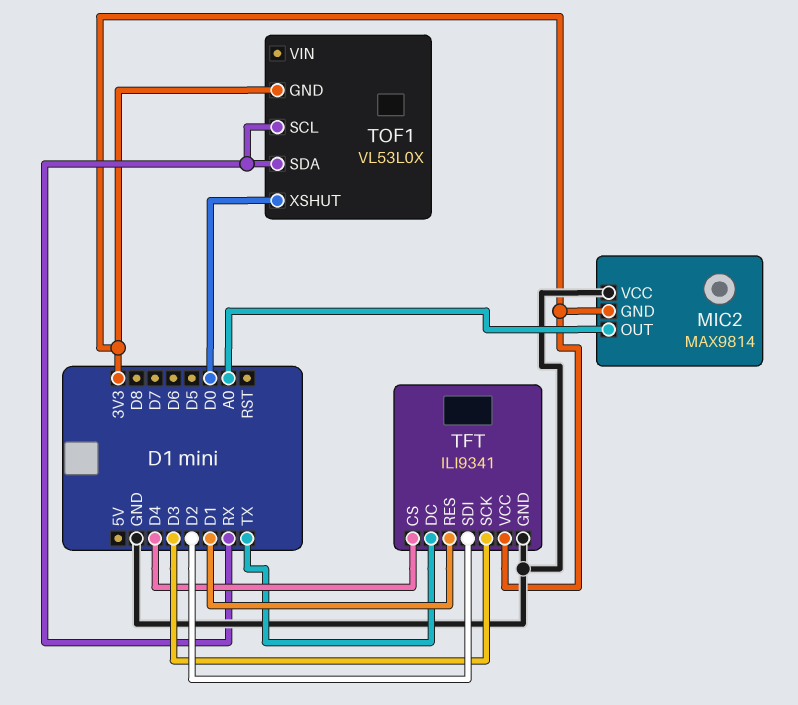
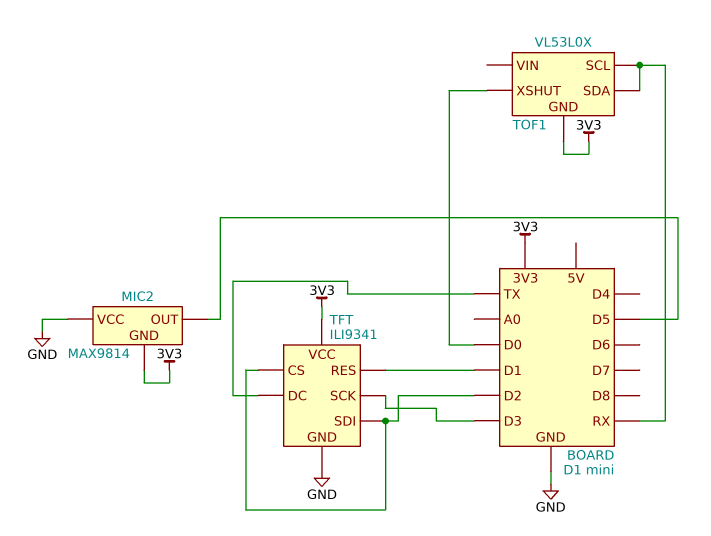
MIC2 pin OUT: A0 -> D5
TFT pin CS: D4 -> D2

